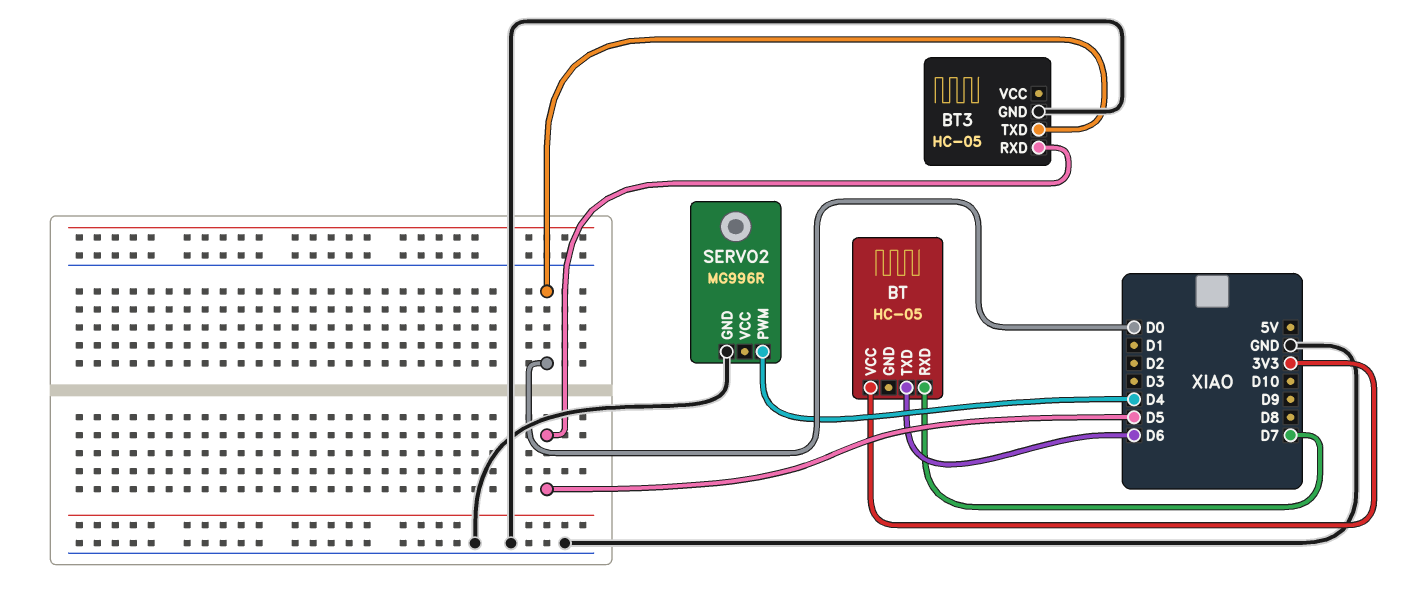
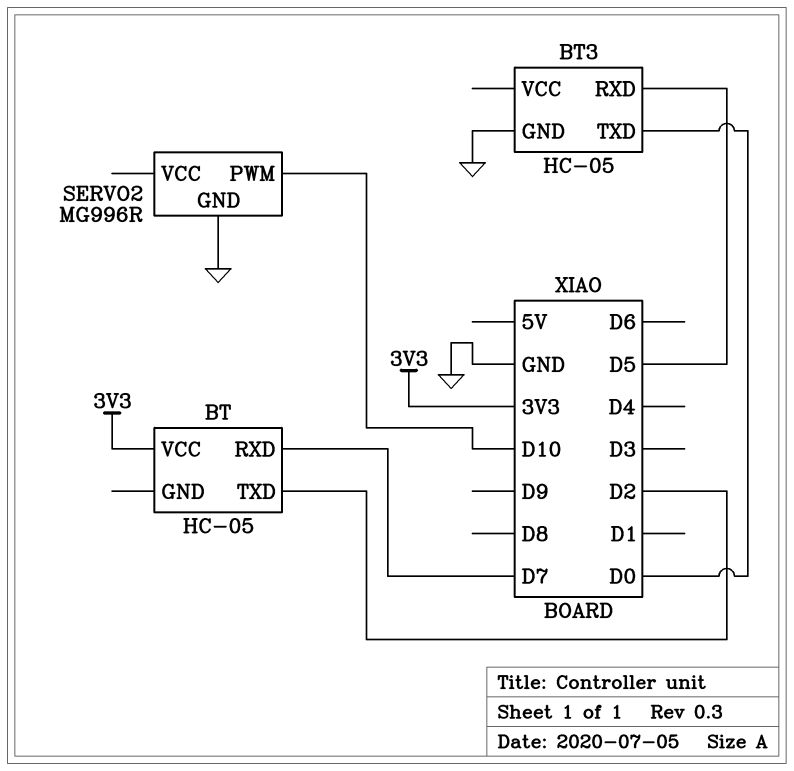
BT pin TXD: D6 -> D2
SERVO2 pin PWM: D4 -> D10

